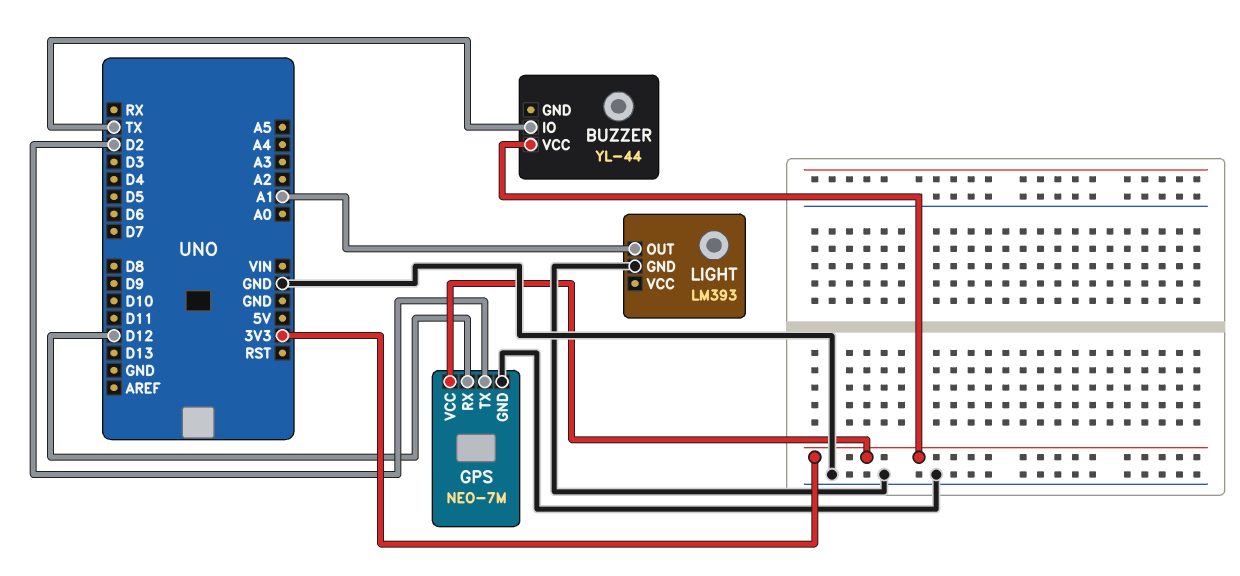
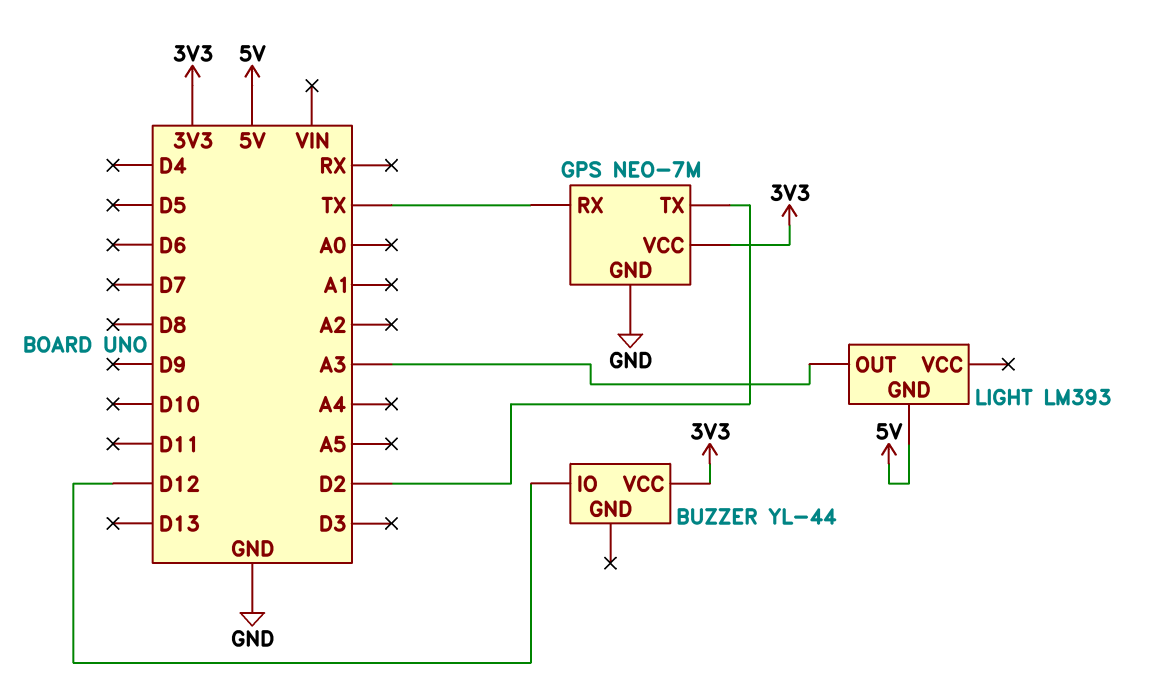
BUZZER pin IO: TX -> D12
GPS pin RX: D12 -> TX
LIGHT pin GND: GND -> 5V
LIGHT pin OUT: A1 -> A3

